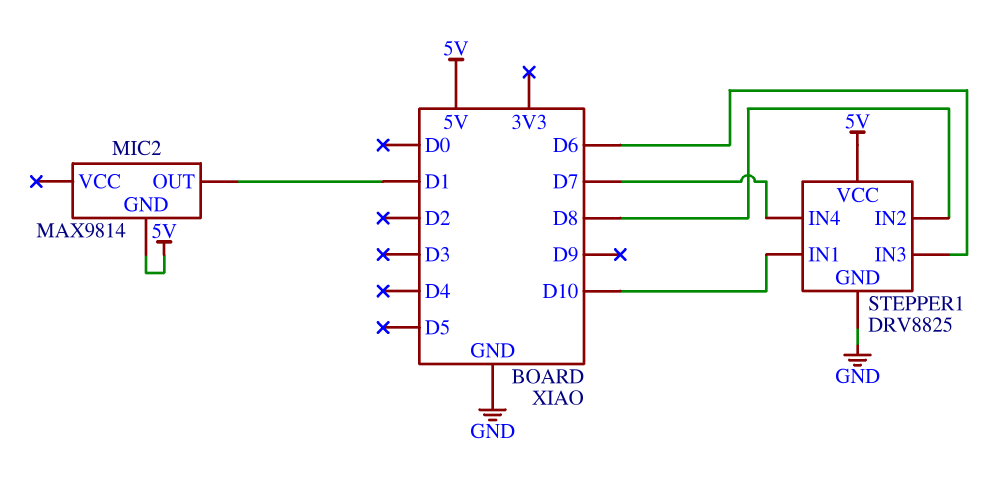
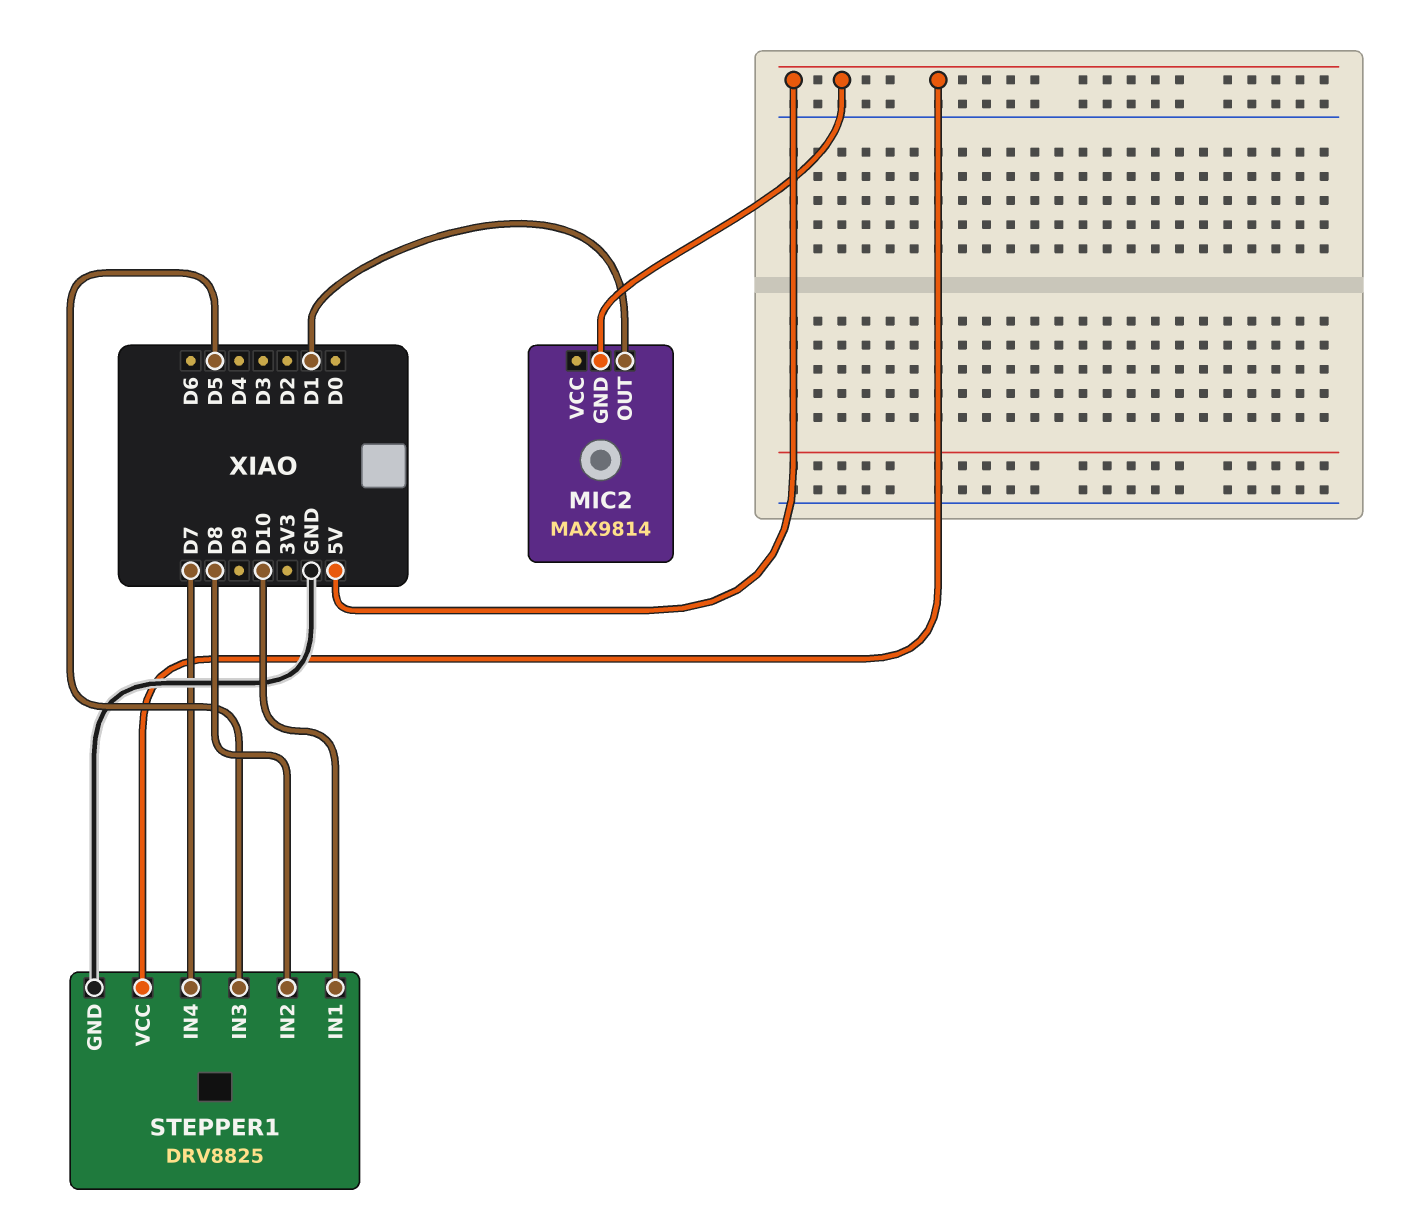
STEPPER1 pin IN3: D6 -> D5

